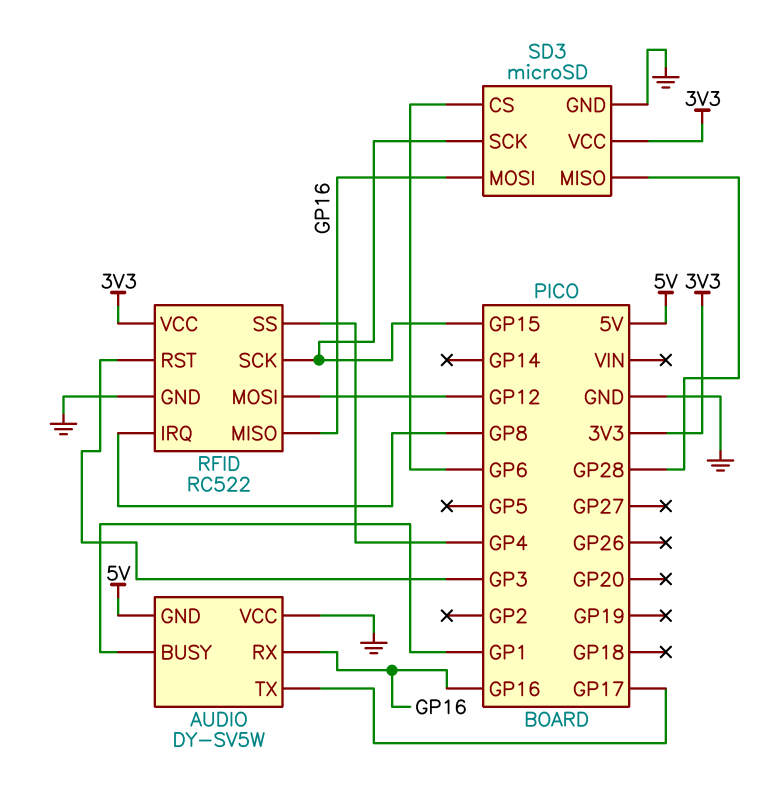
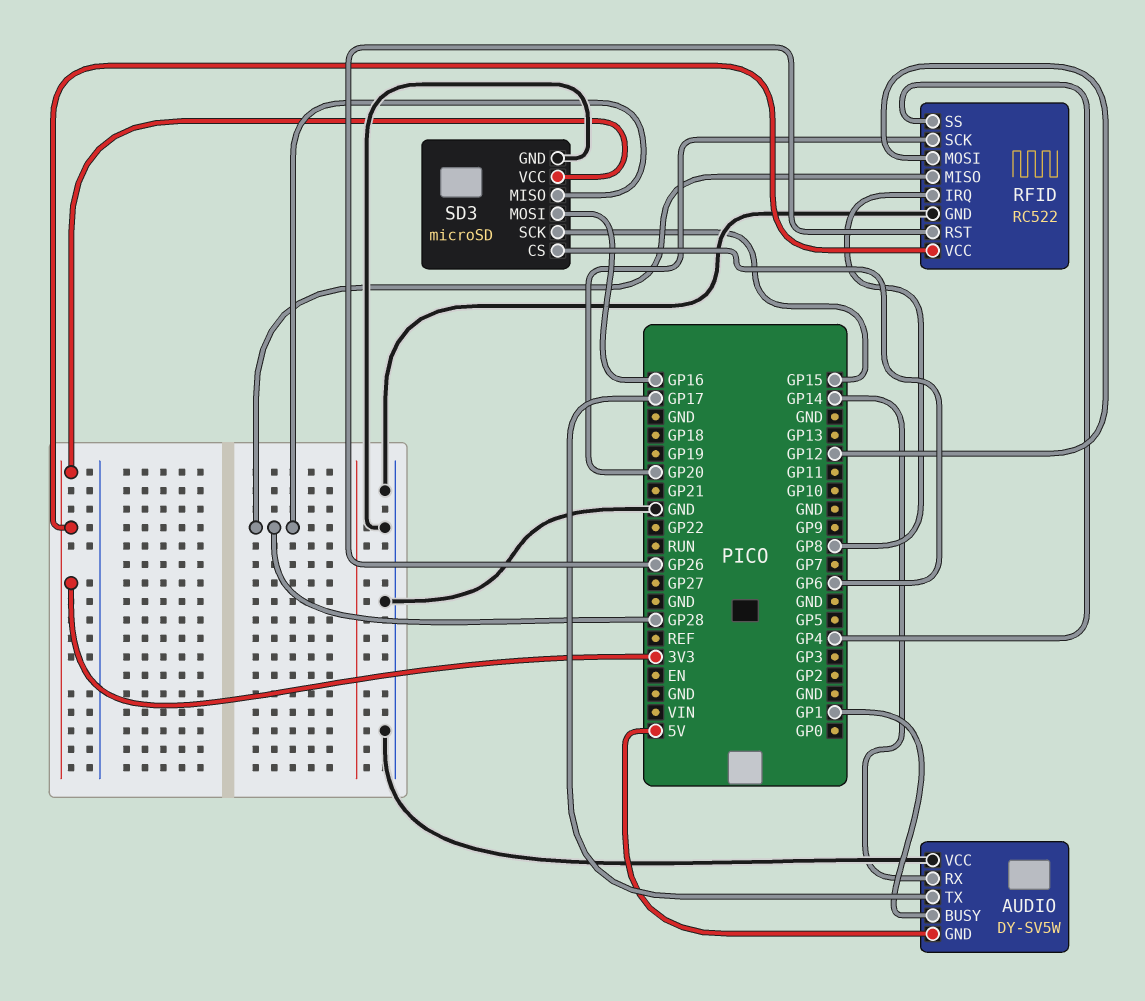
AUDIO pin RX: GP16 -> GP14
RFID pin MISO: GP16 -> GP28
RFID pin RST: GP3 -> GP26
RFID pin SCK: GP15 -> GP20

